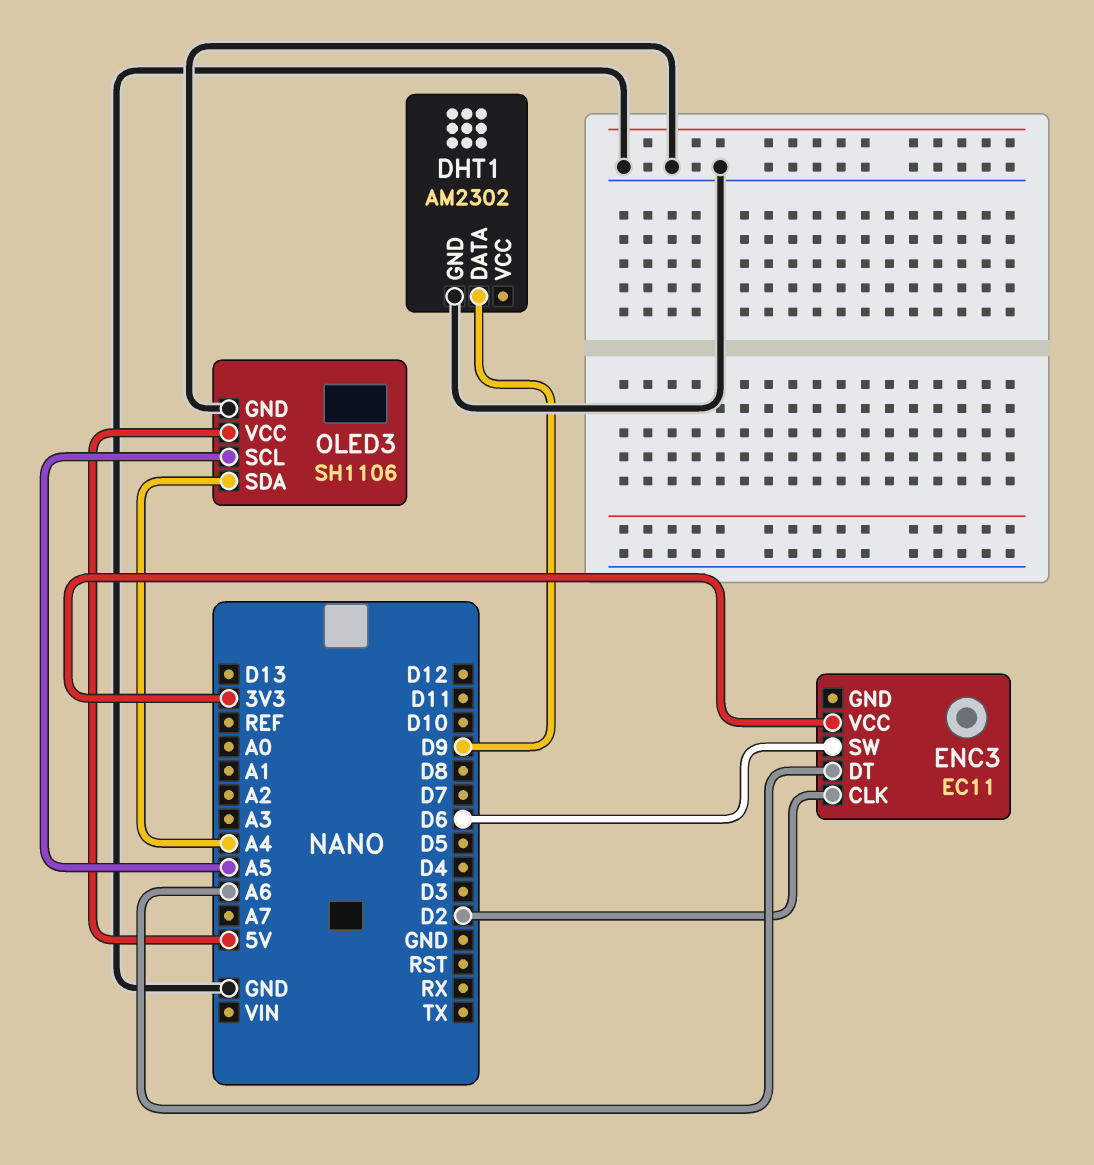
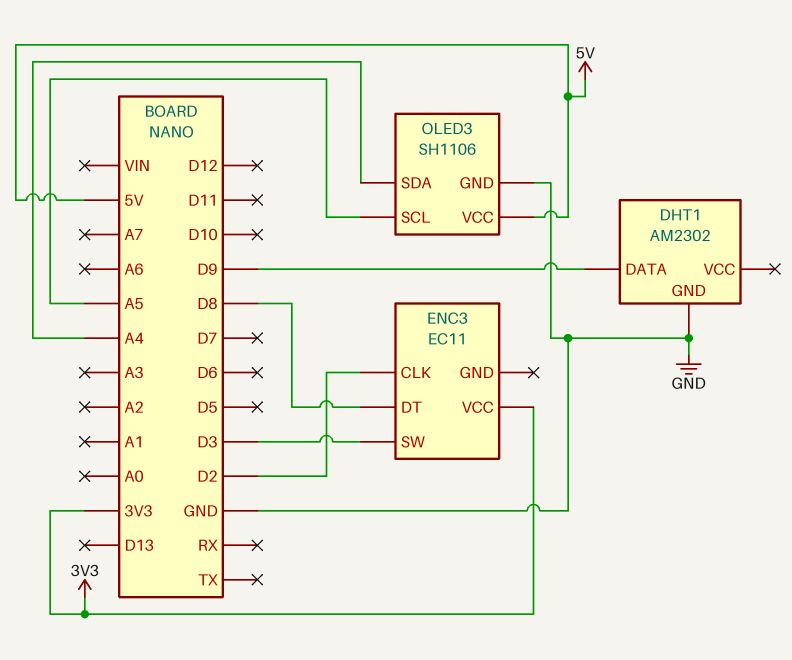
ENC3 pin DT: A6 -> D8
ENC3 pin SW: D6 -> D3

